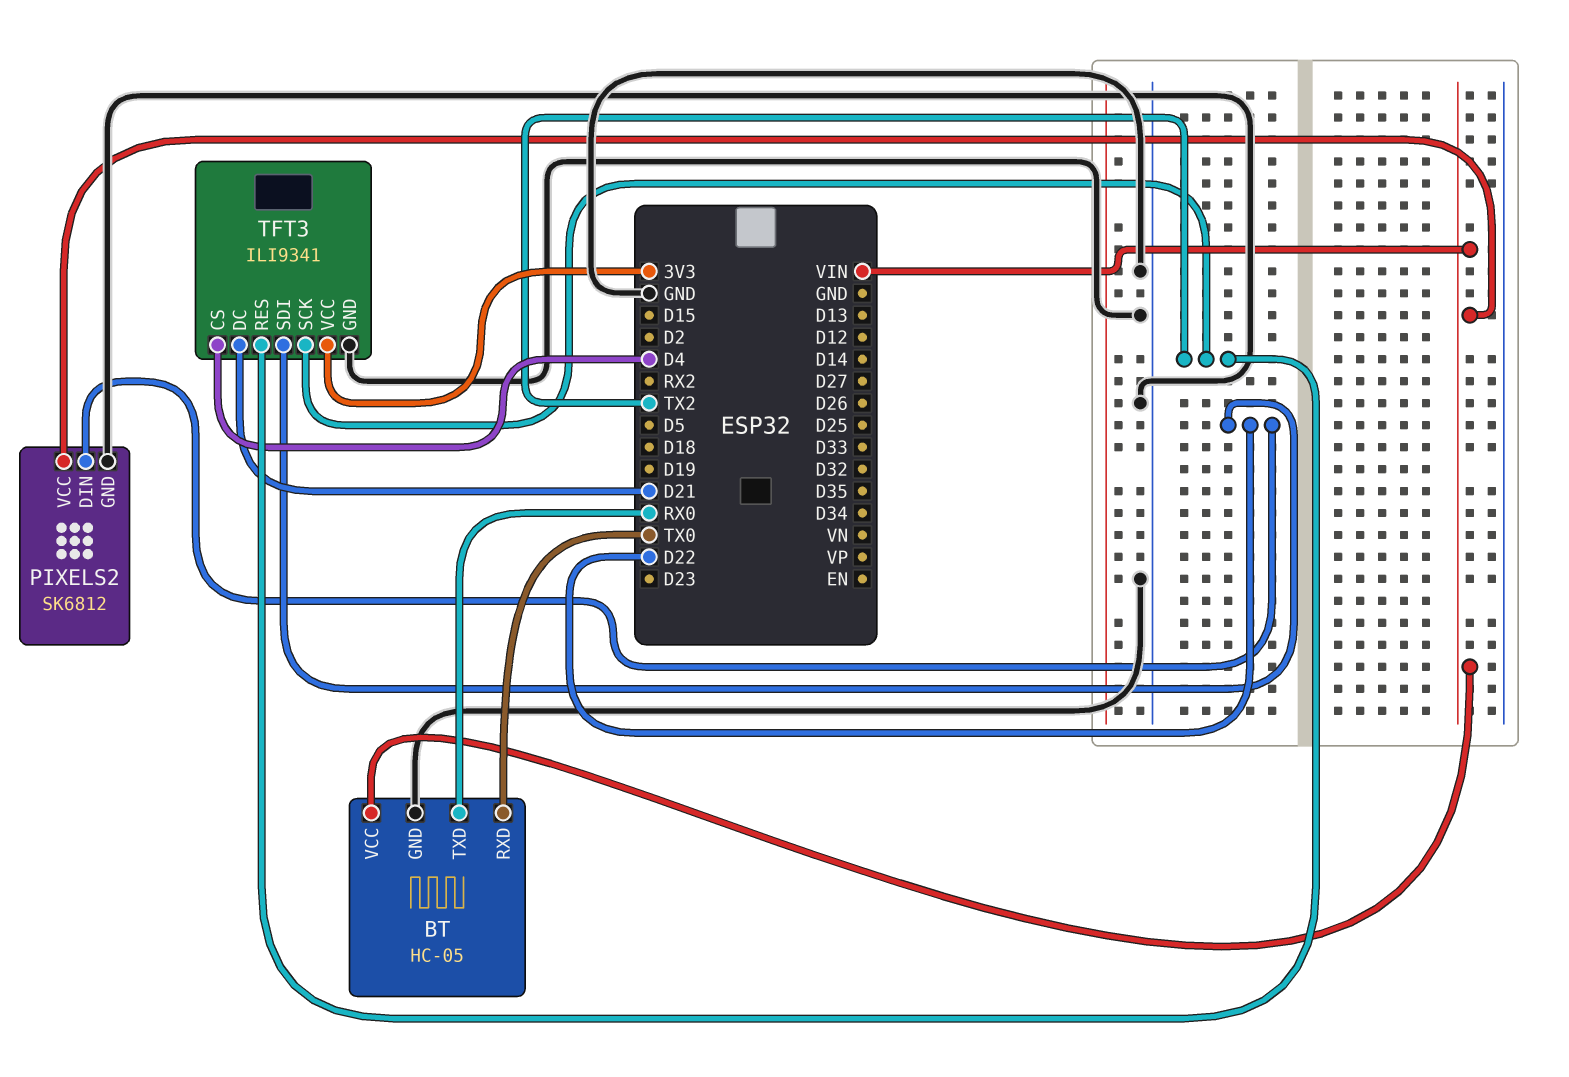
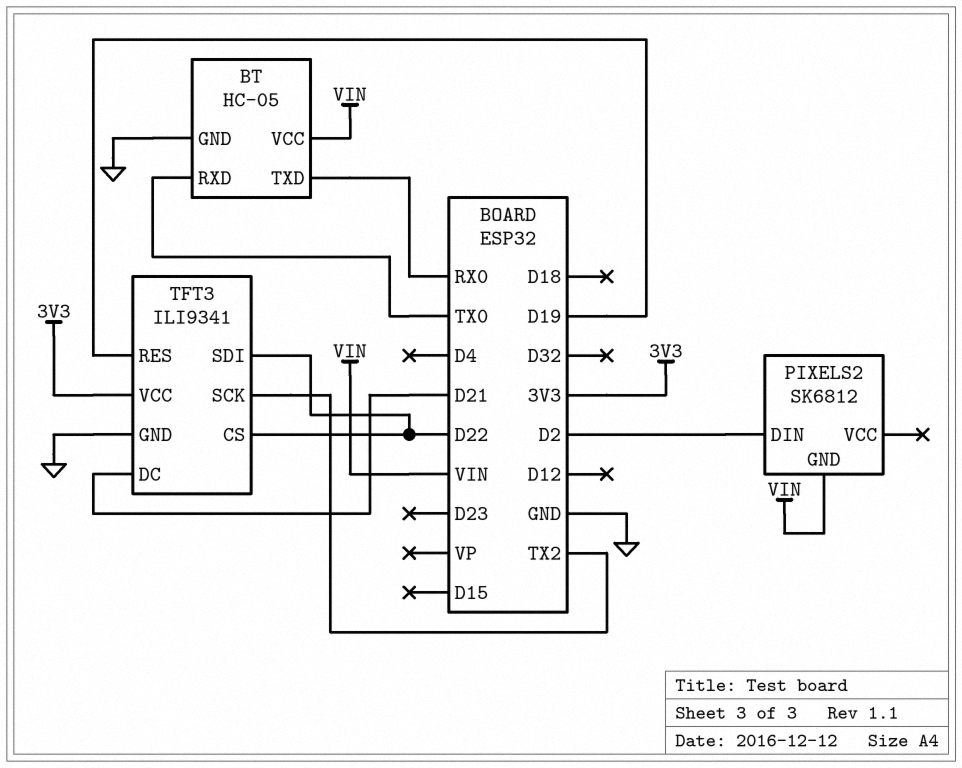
PIXELS2 pin DIN: D22 -> D2
PIXELS2 pin GND: GND -> VIN
PIXELS2 pin VCC: VIN -> none
TFT3 pin CS: D4 -> D22
TFT3 pin RES: TX2 -> D19

